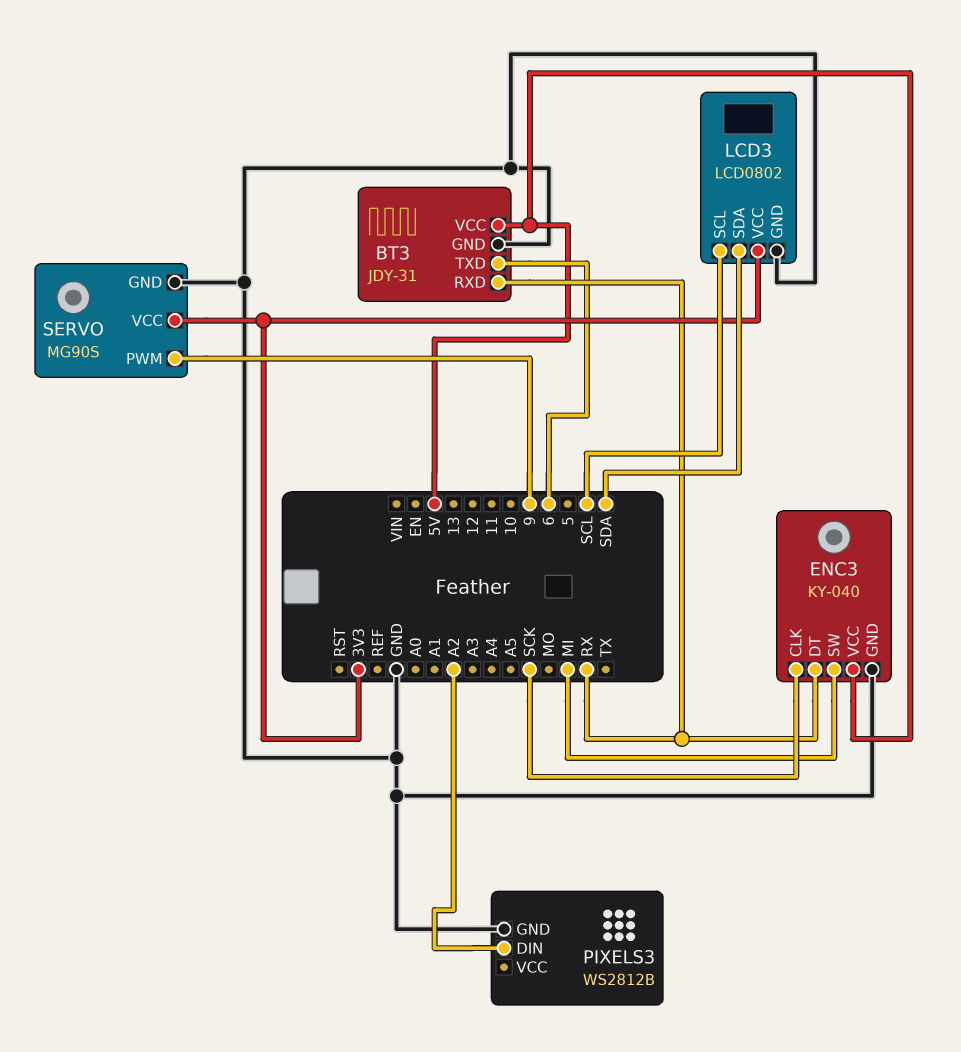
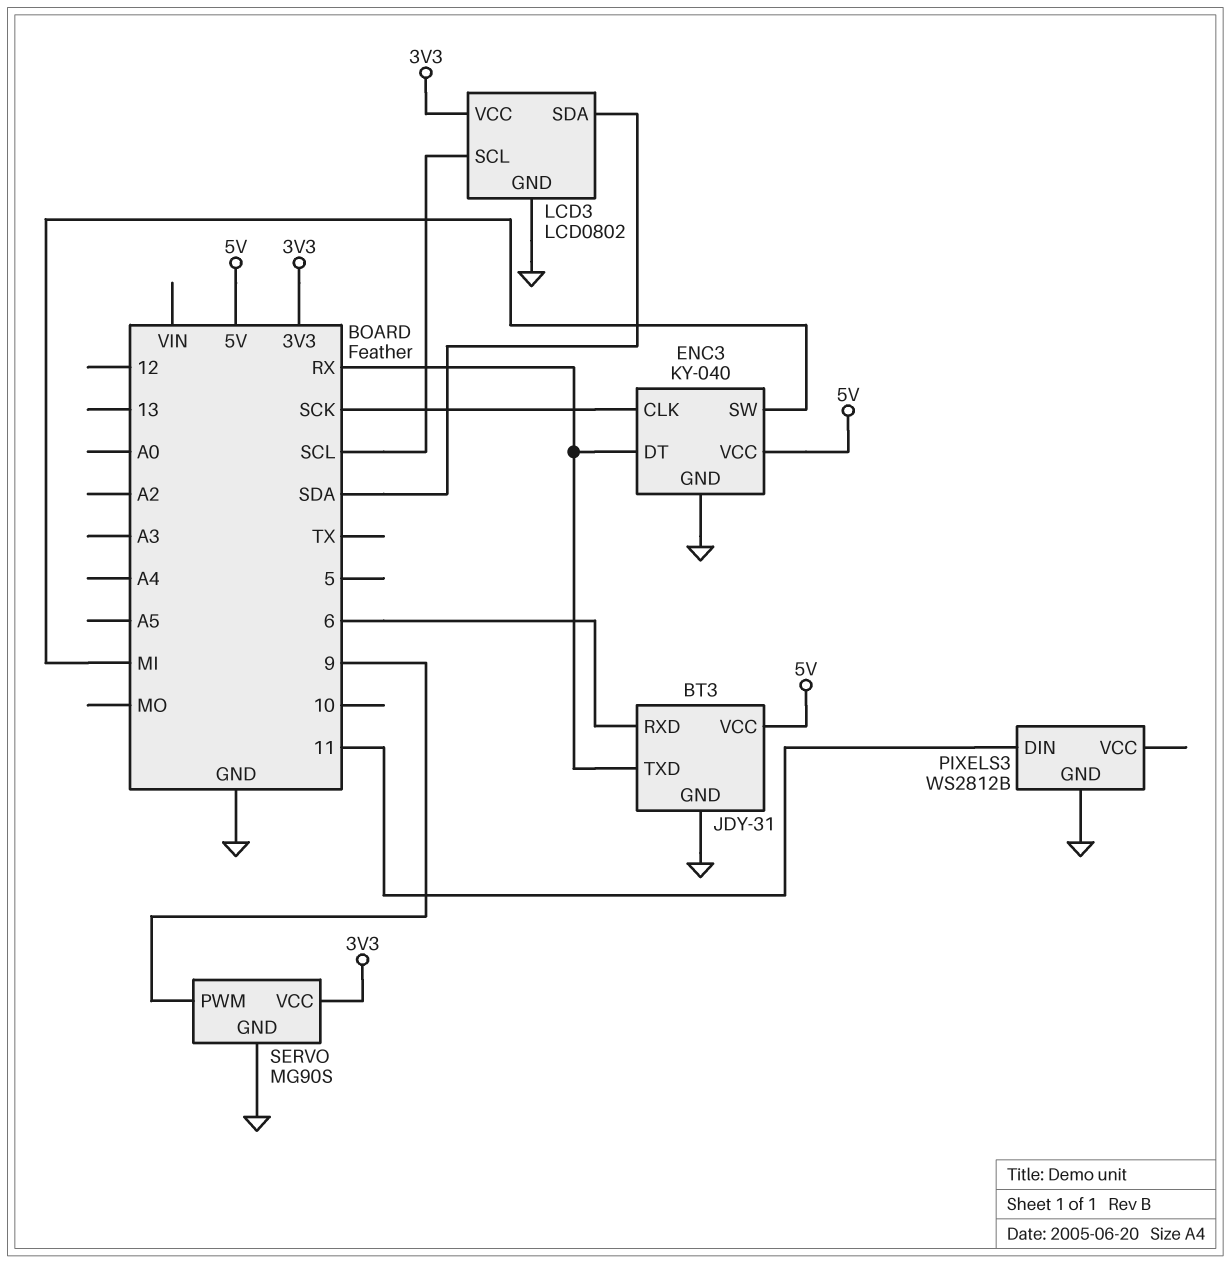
BT3 pin RXD: RX -> 6
BT3 pin TXD: 6 -> RX
PIXELS3 pin DIN: A2 -> 11

